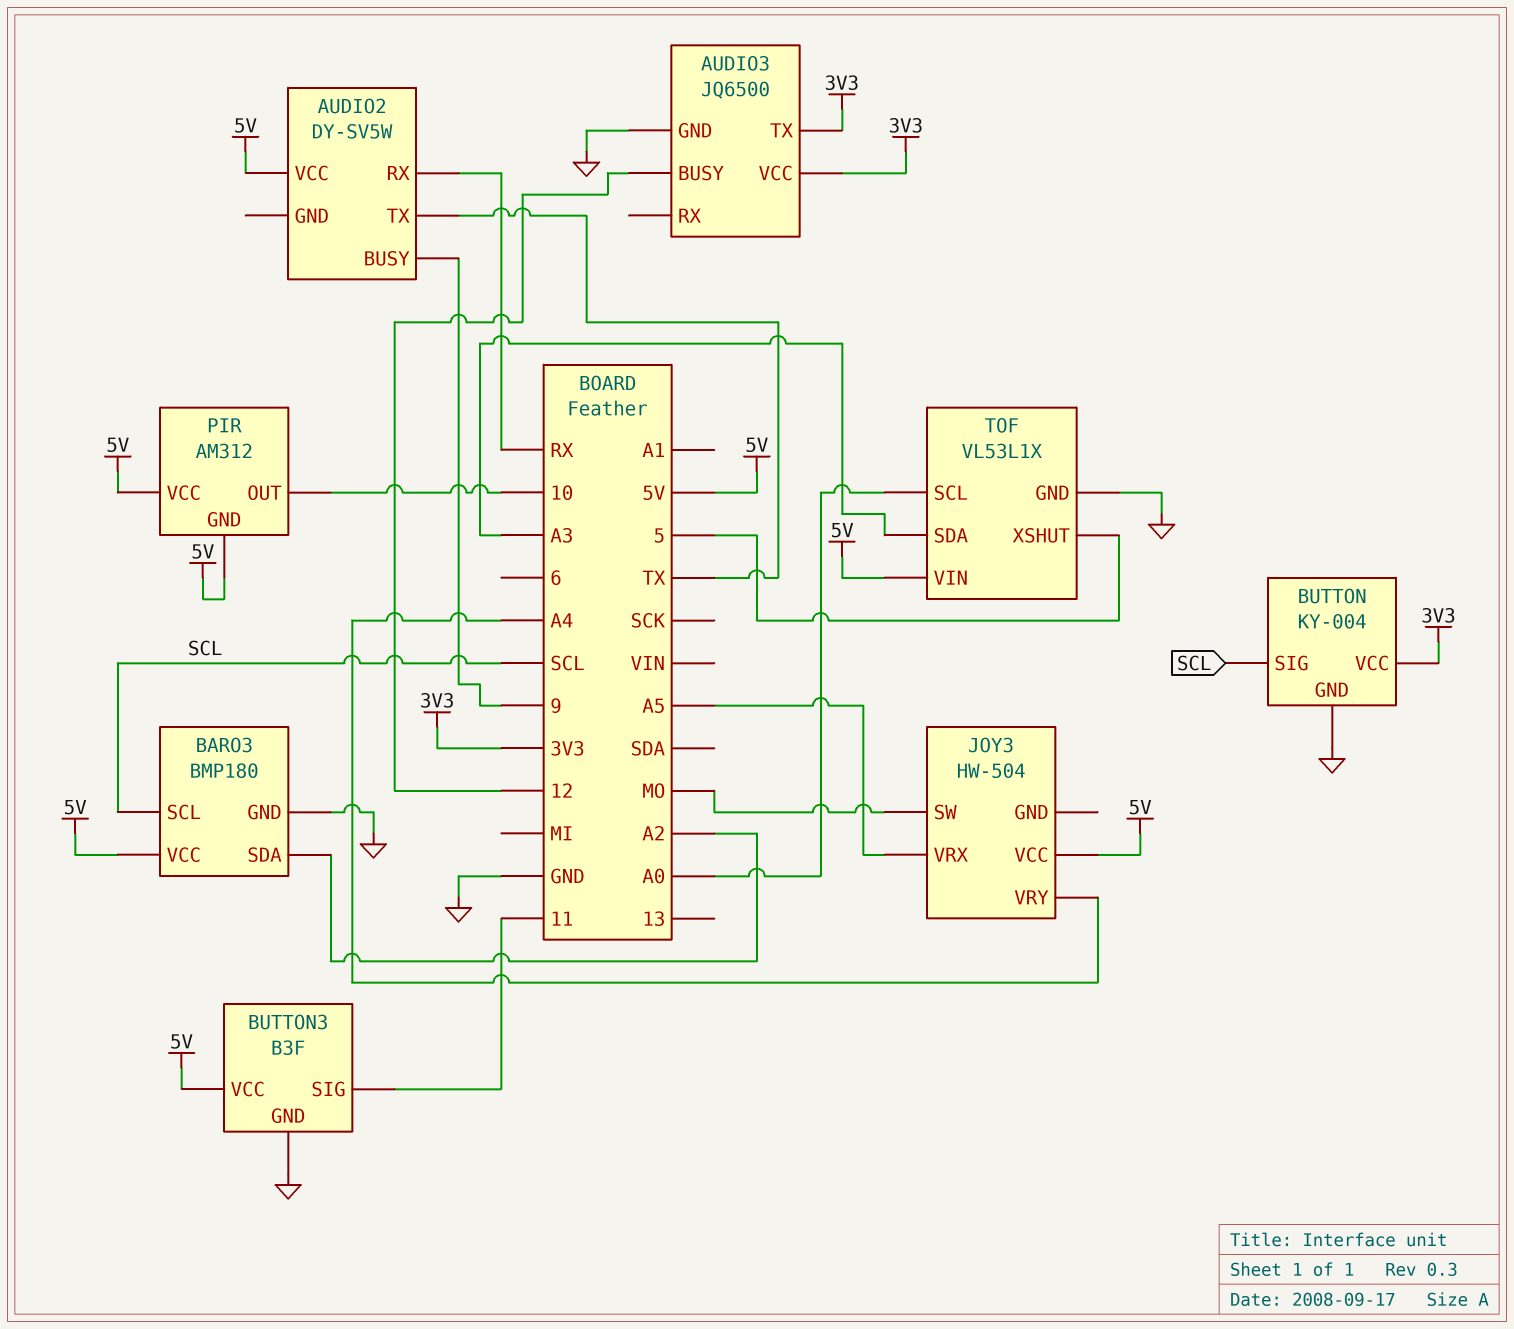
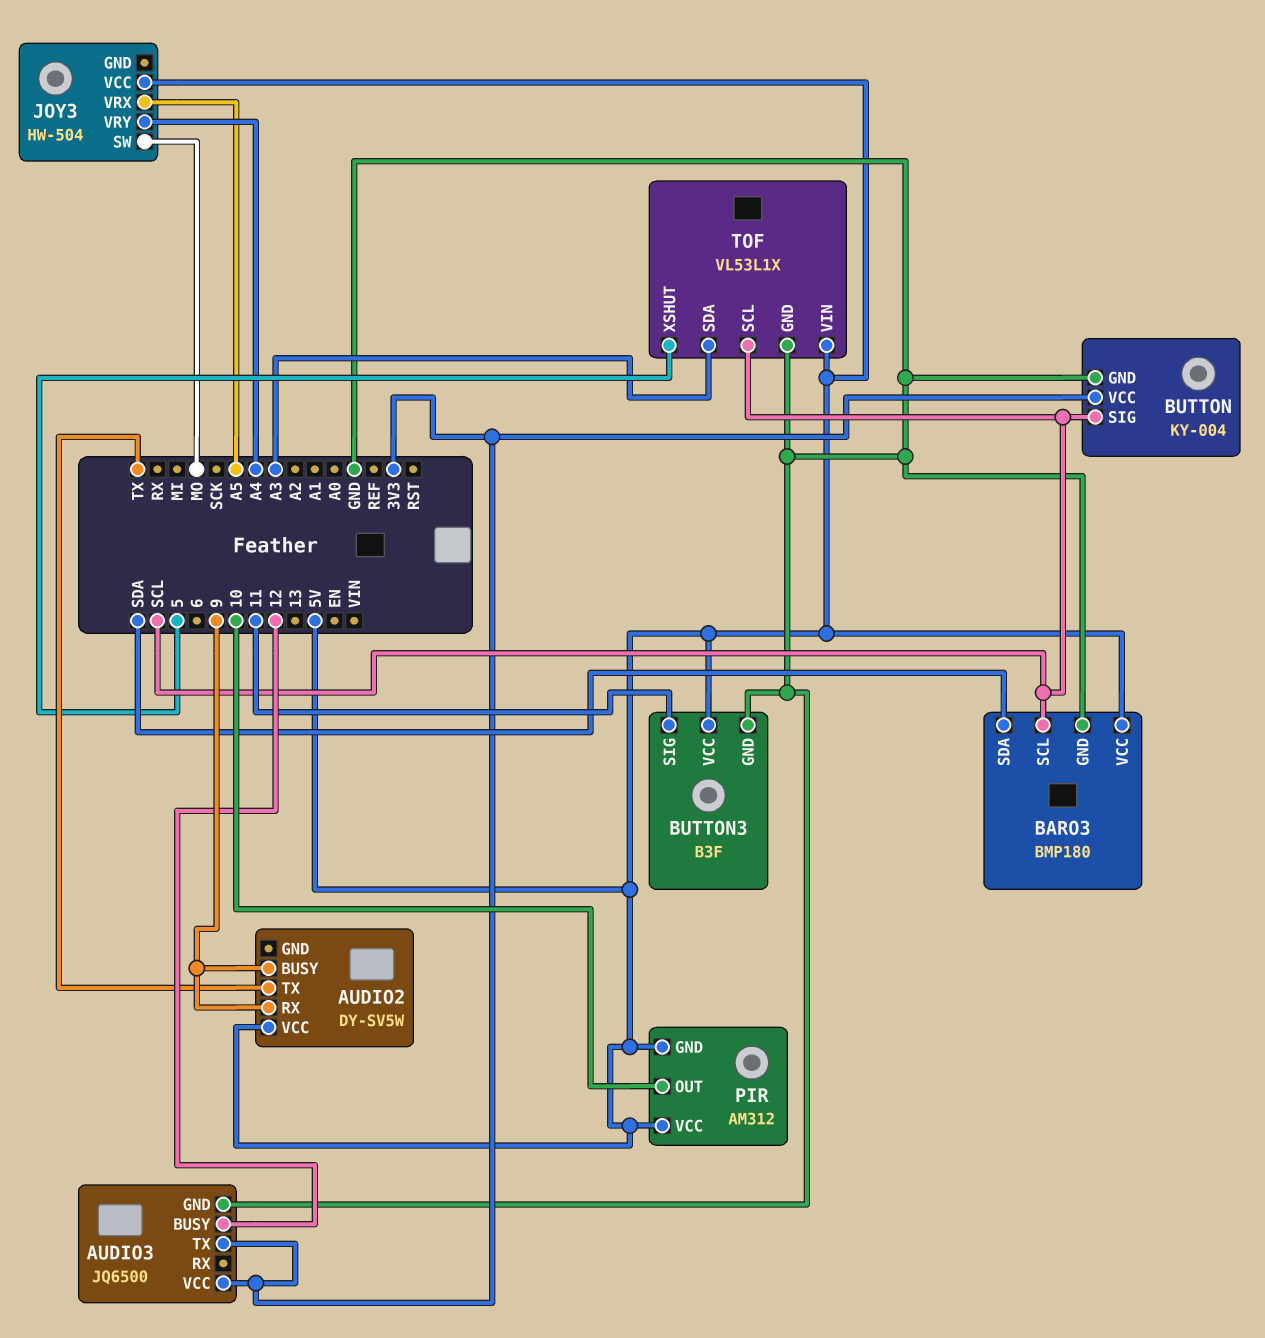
AUDIO2 pin RX: RX -> 9
BARO3 pin SDA: A2 -> SDA
TOF pin SCL: A0 -> SCL

